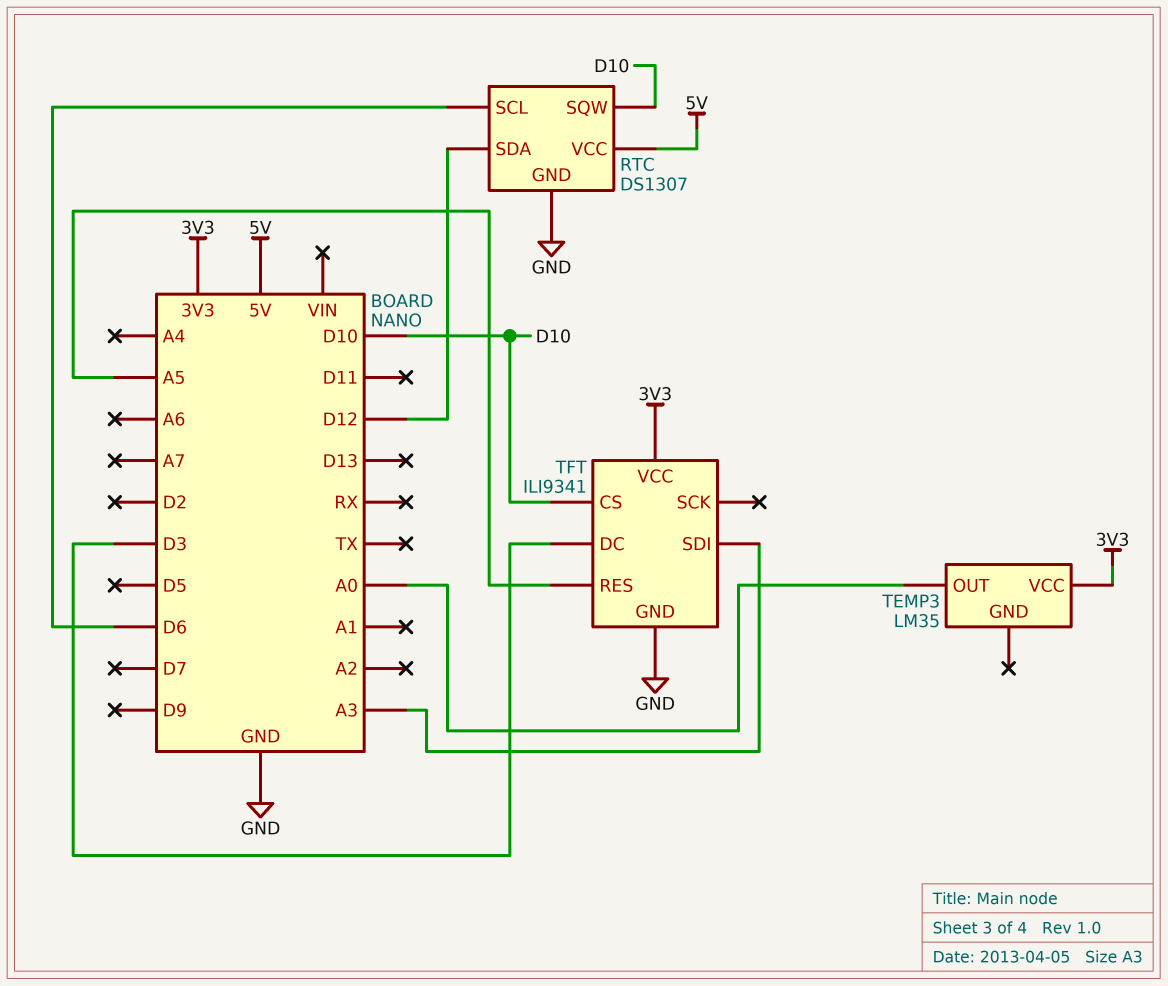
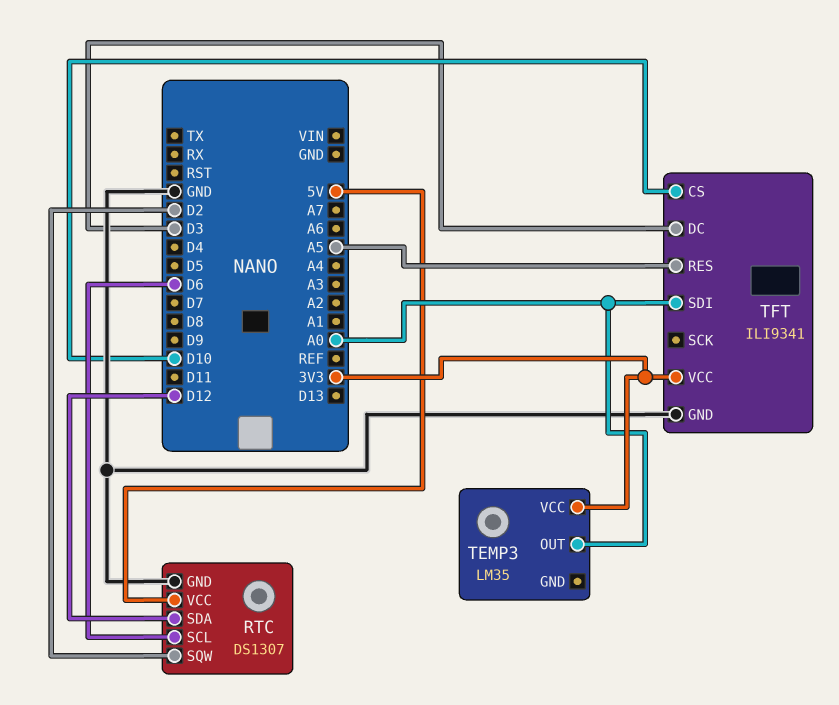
RTC pin SQW: D10 -> D2
TFT pin SDI: A3 -> A0

